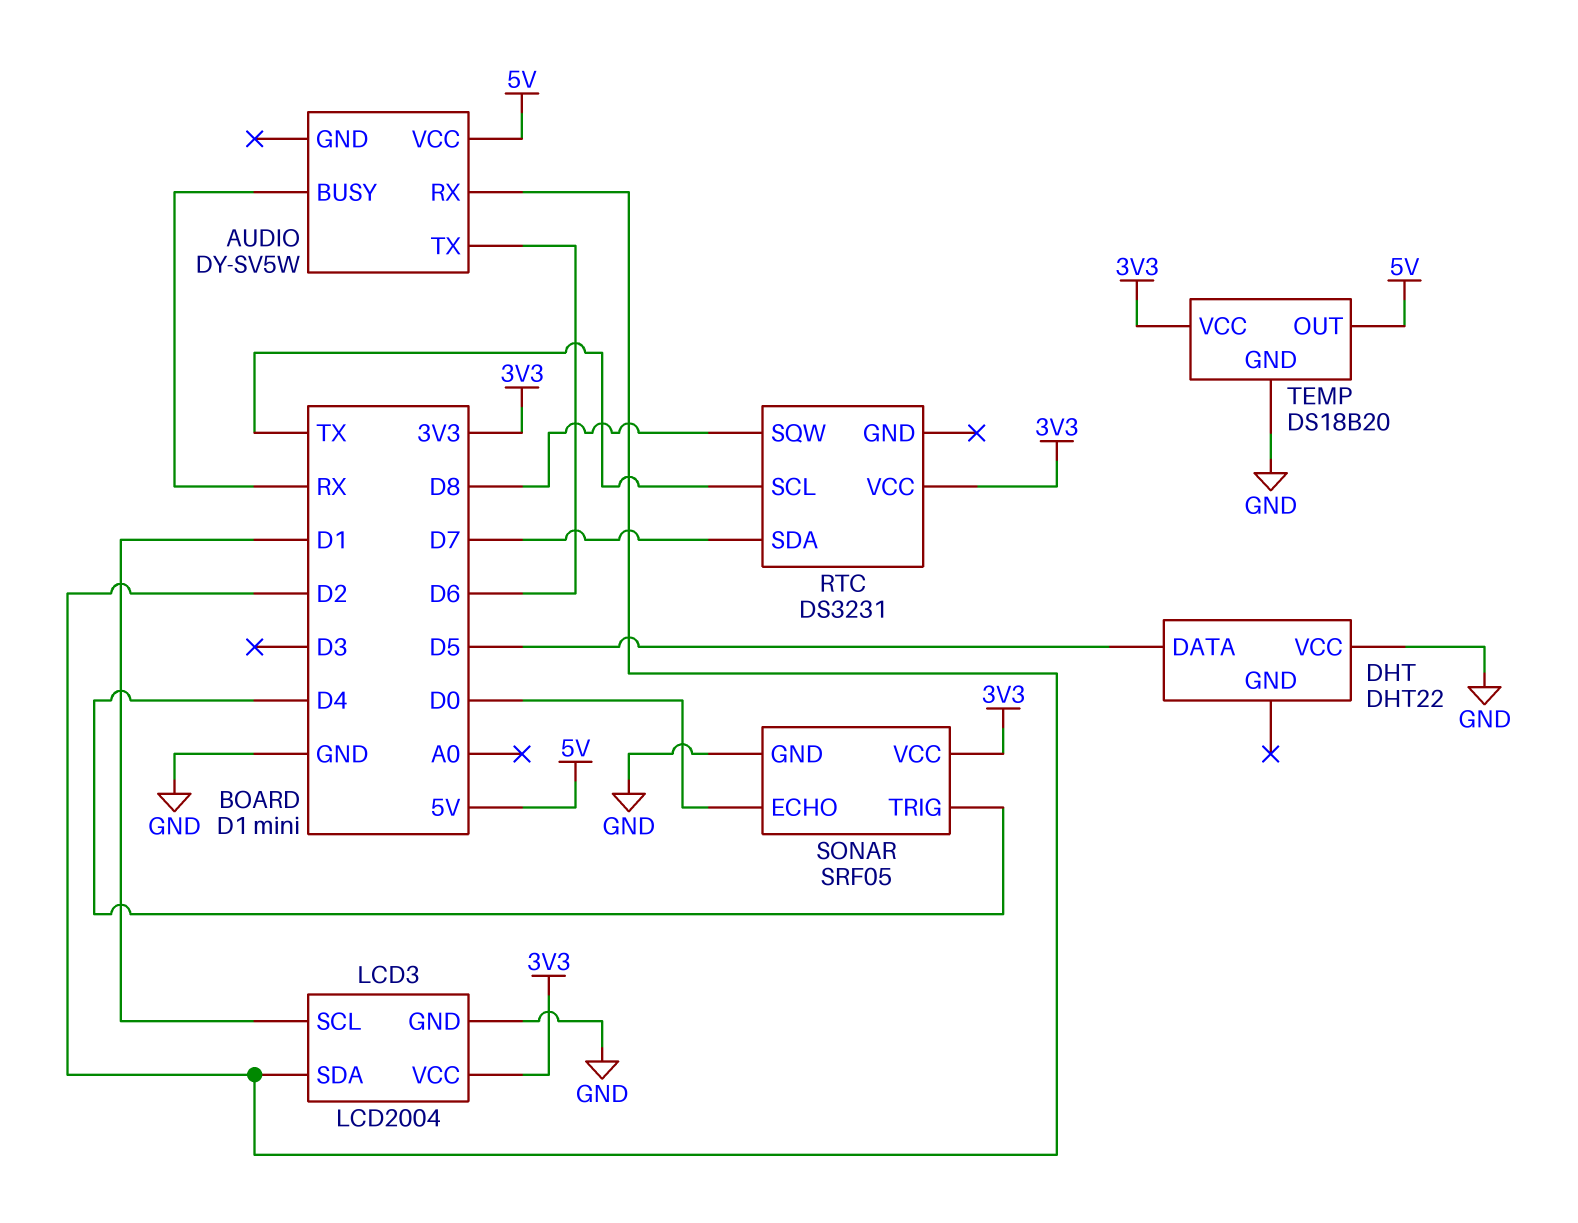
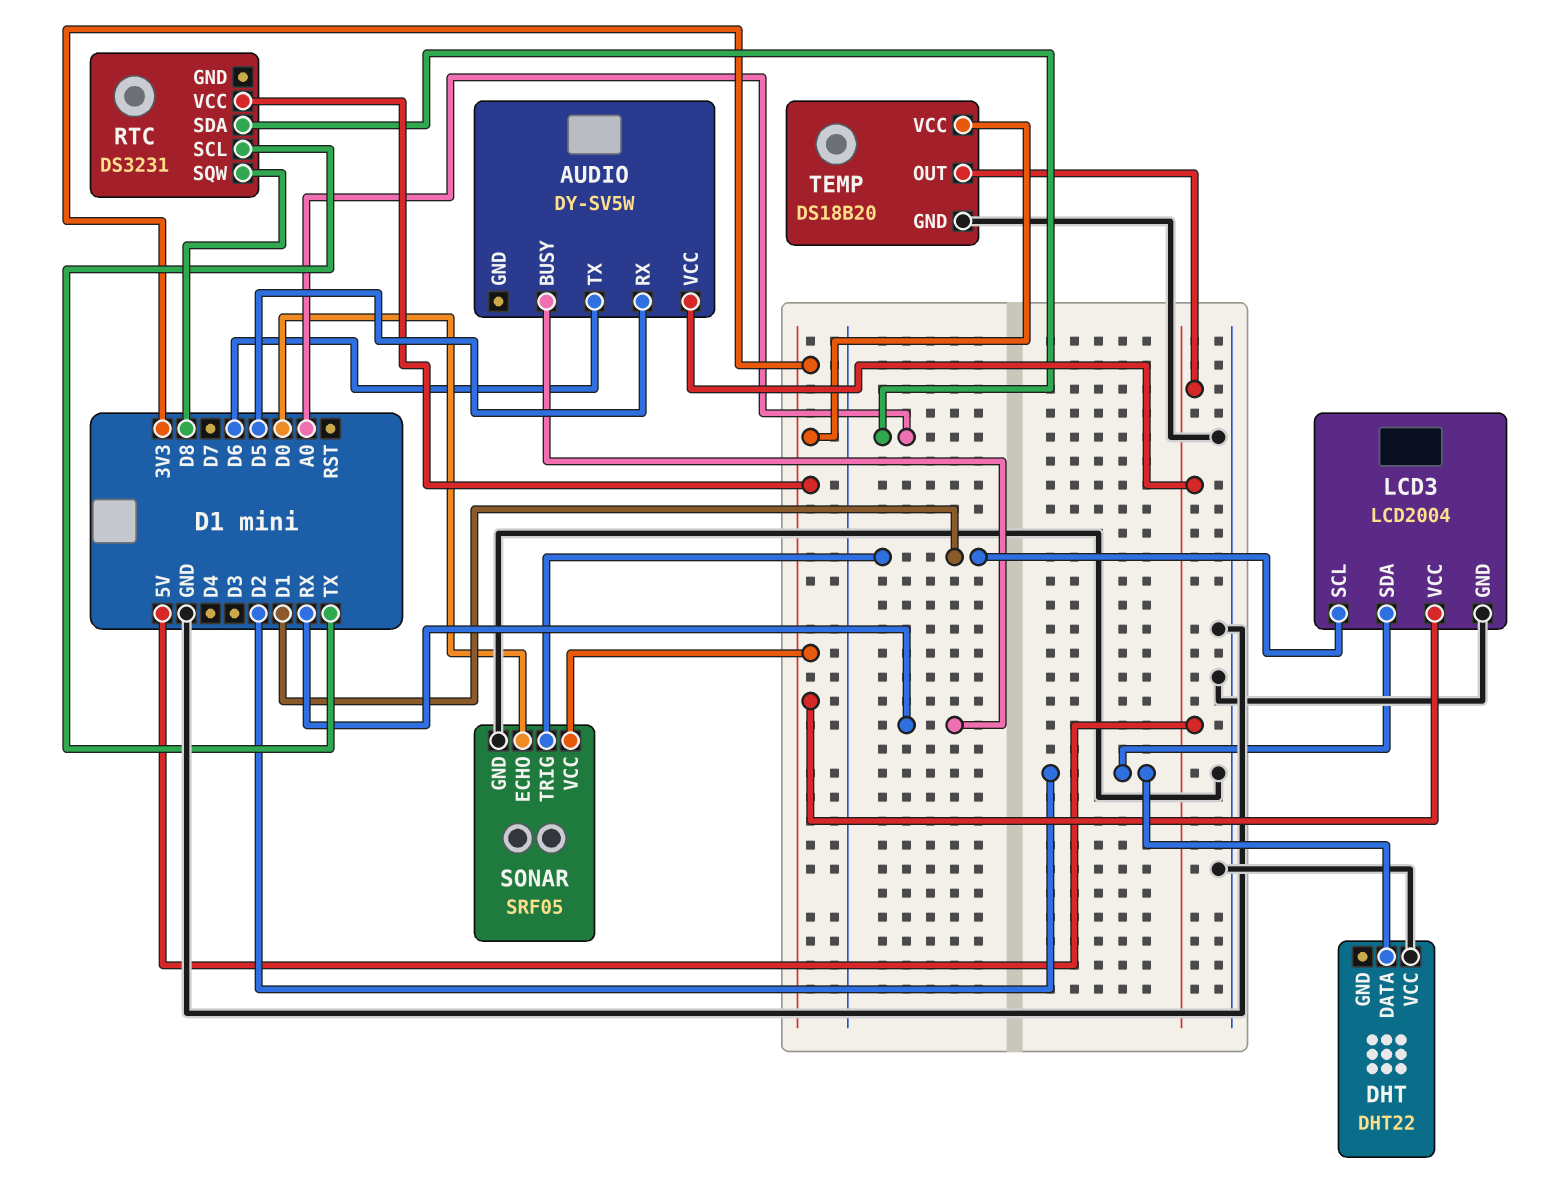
AUDIO pin RX: D2 -> D5
DHT pin DATA: D5 -> D2
RTC pin SDA: D7 -> A0
SONAR pin TRIG: D4 -> D1

